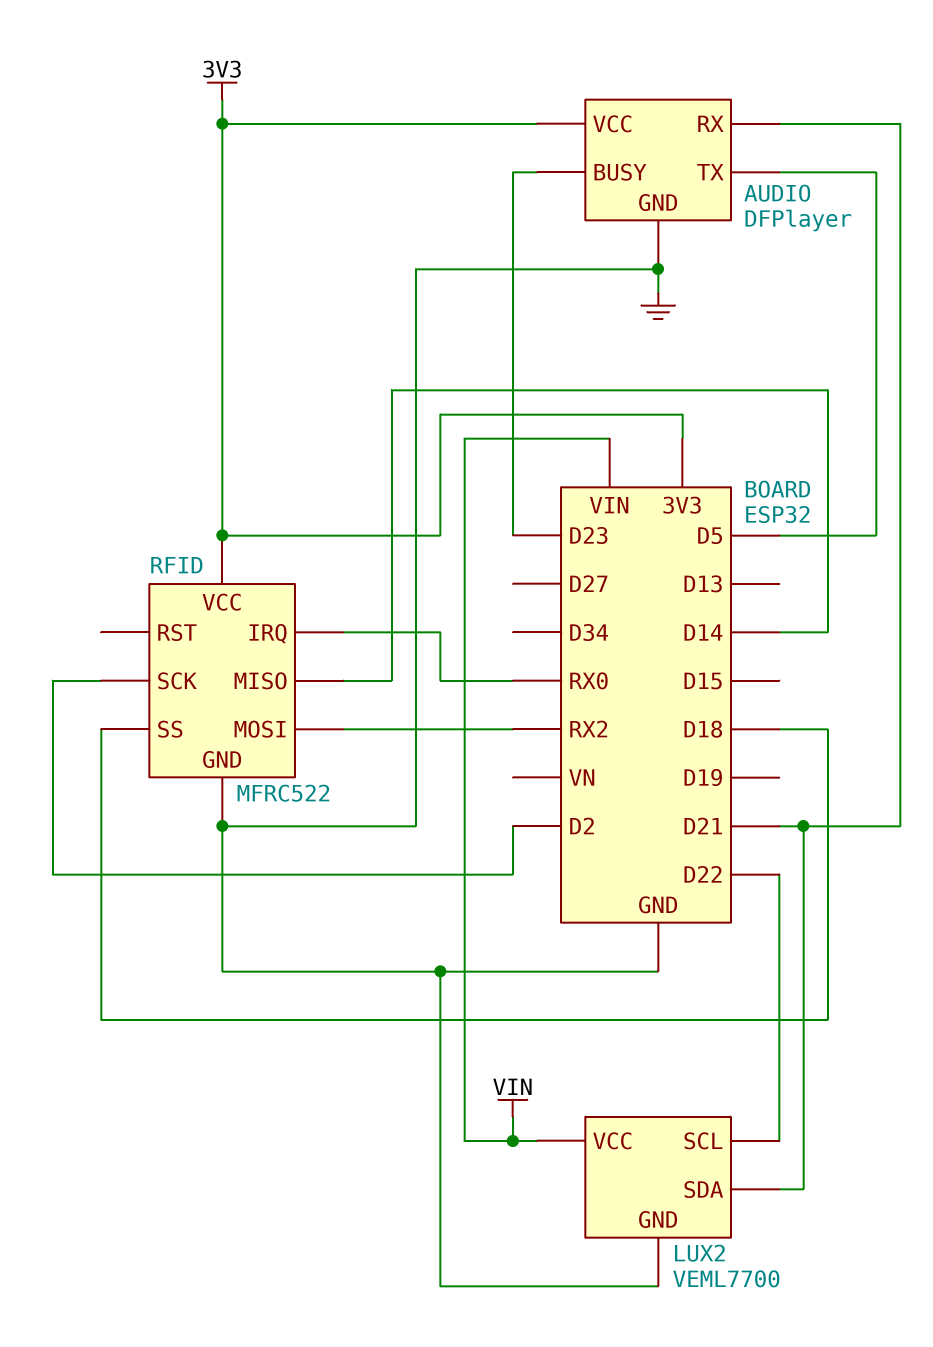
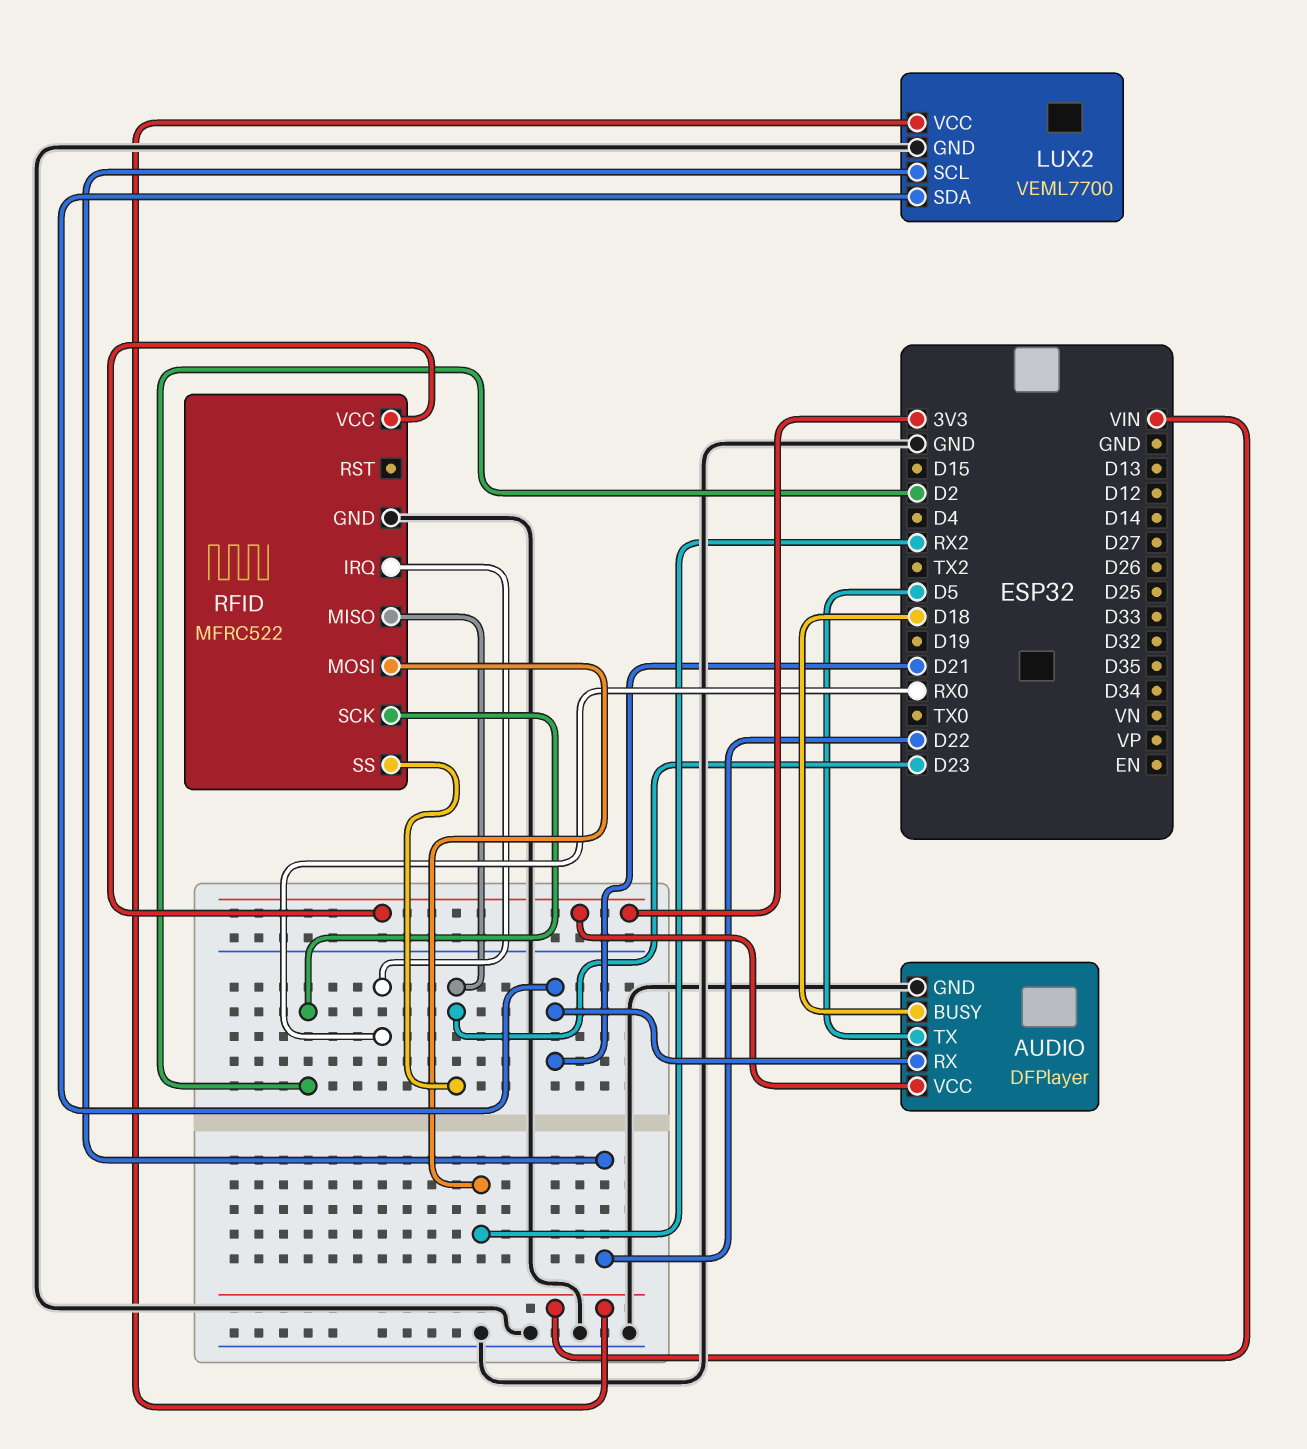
AUDIO pin BUSY: D23 -> D18
RFID pin MISO: D14 -> D23
RFID pin SS: D18 -> D23

